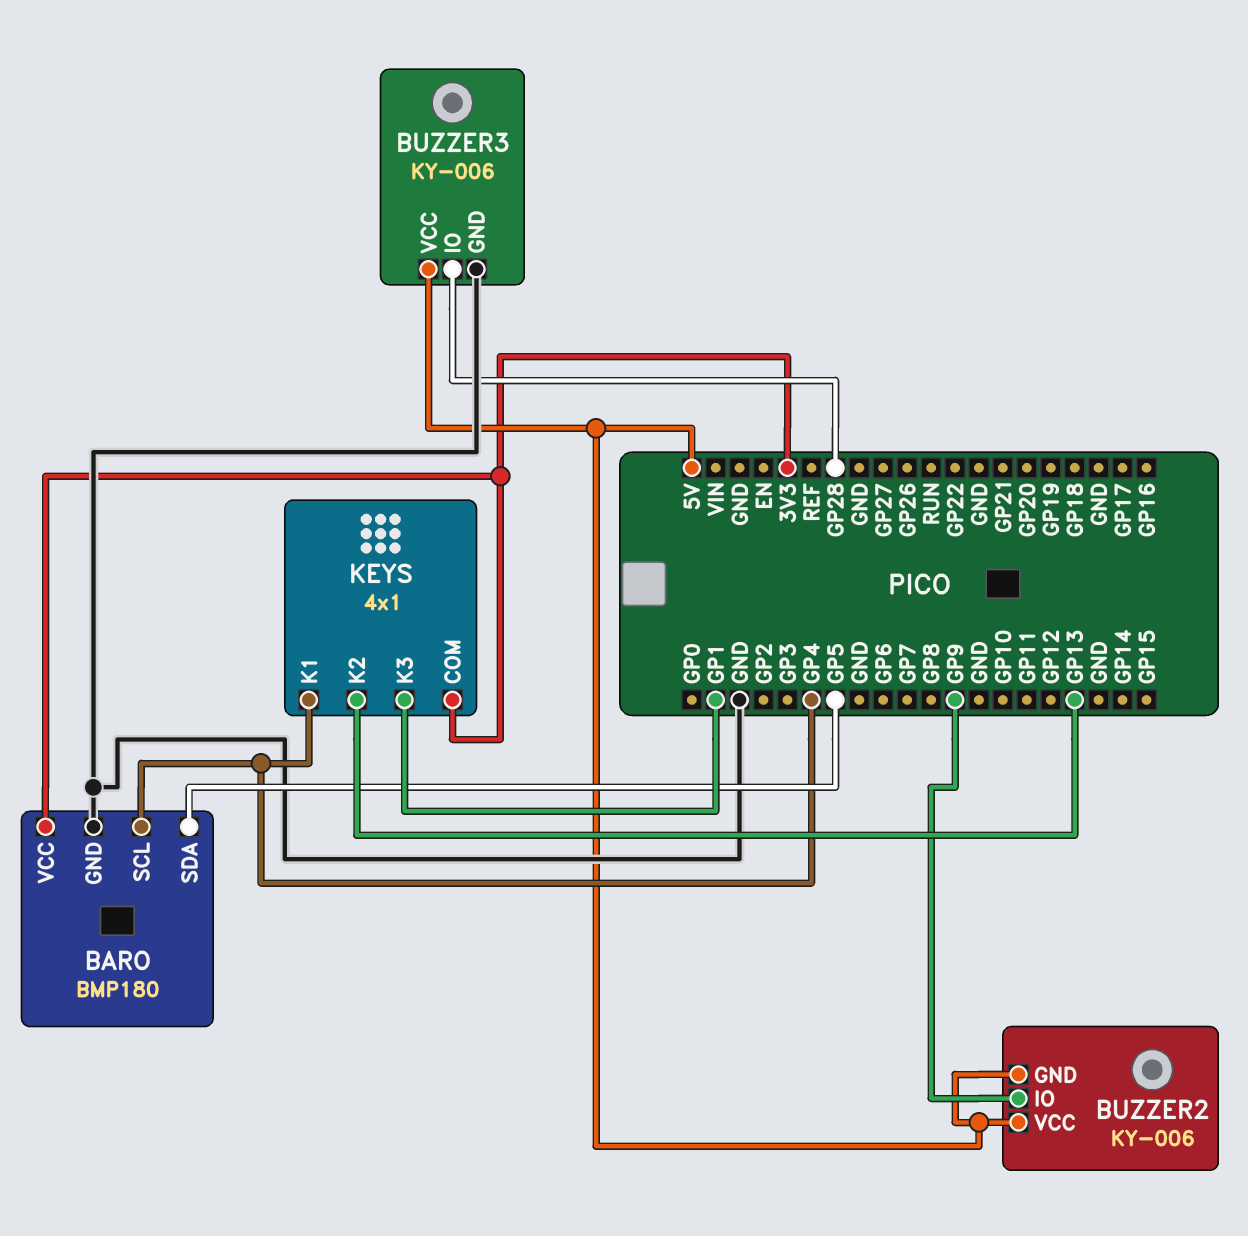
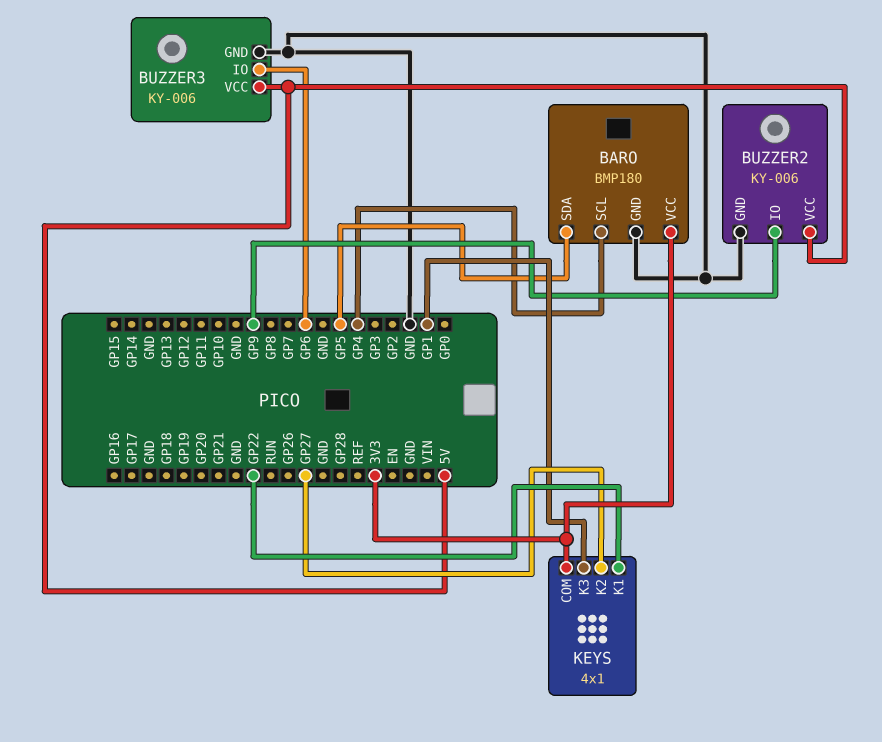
BUZZER2 pin GND: 5V -> GND
BUZZER3 pin IO: GP28 -> GP6
KEYS pin K1: GP4 -> GP22
KEYS pin K2: GP13 -> GP27

